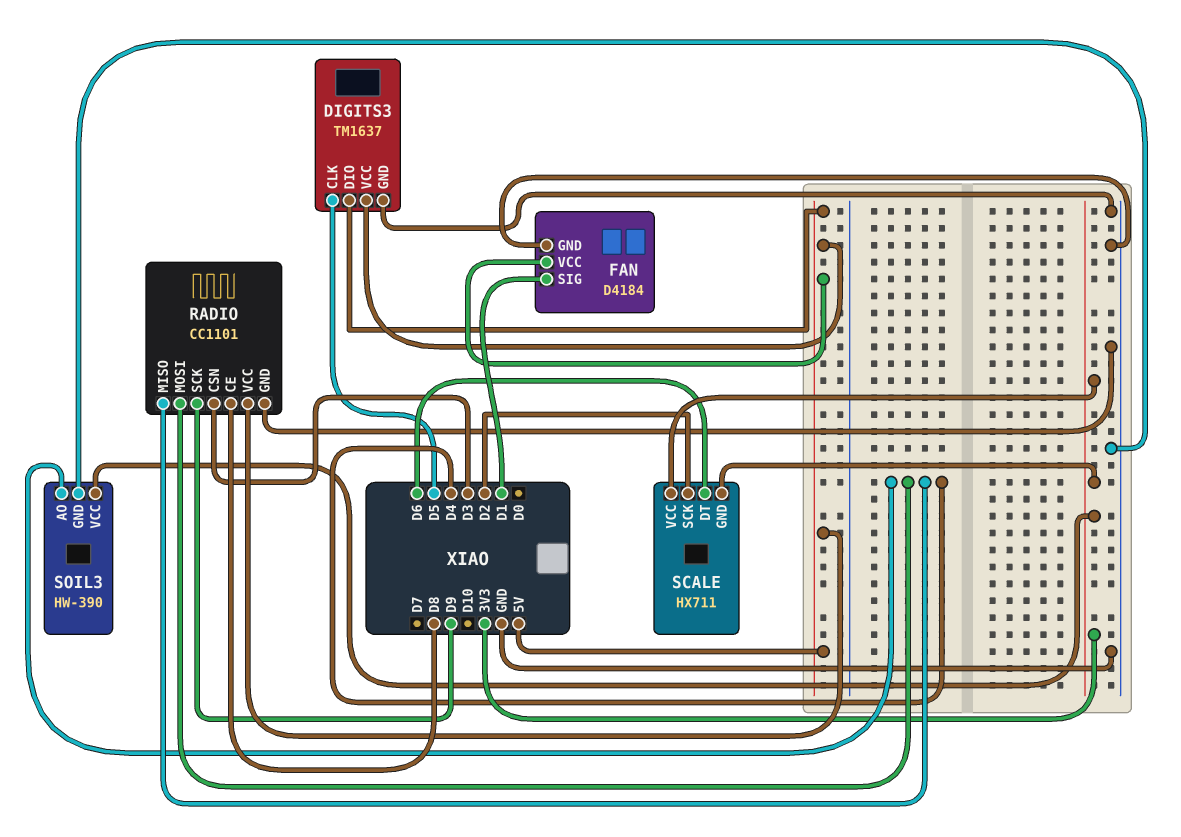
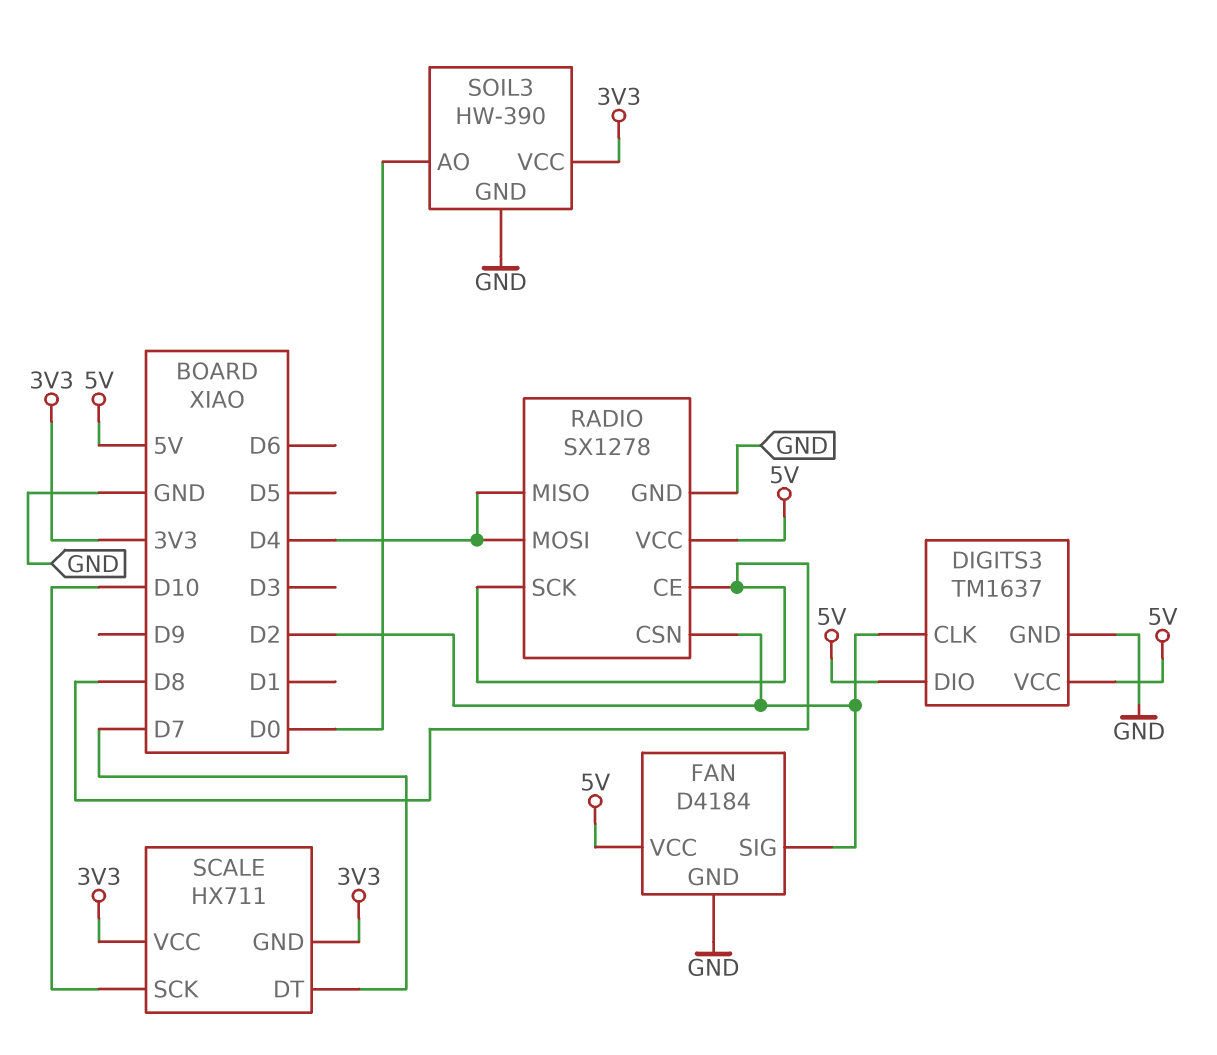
DIGITS3 pin CLK: D5 -> D2
FAN pin SIG: D1 -> D2
RADIO: CC1101 -> SX1278
RADIO pin CSN: D3 -> D2
RADIO pin SCK: D9 -> D8
SCALE pin DT: D6 -> D7
SCALE pin SCK: D2 -> D10
SOIL3 pin AO: D4 -> D0

